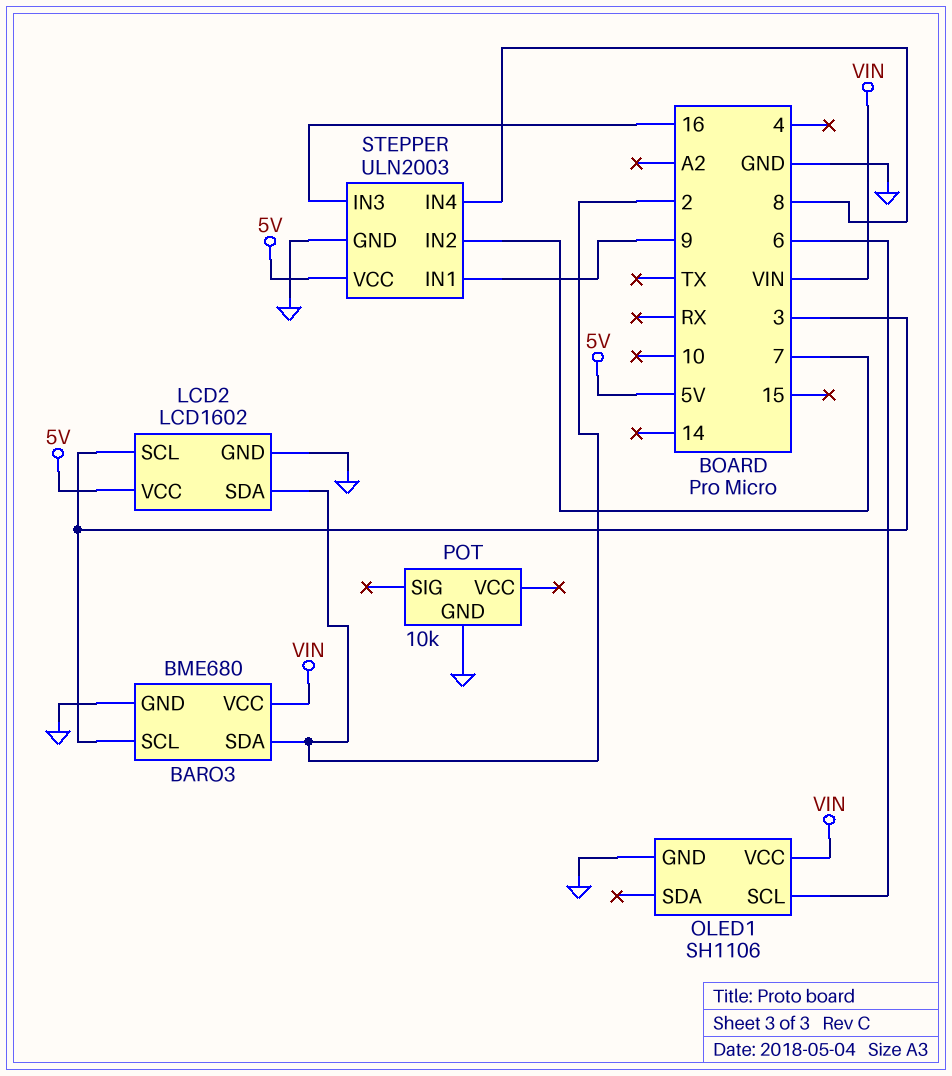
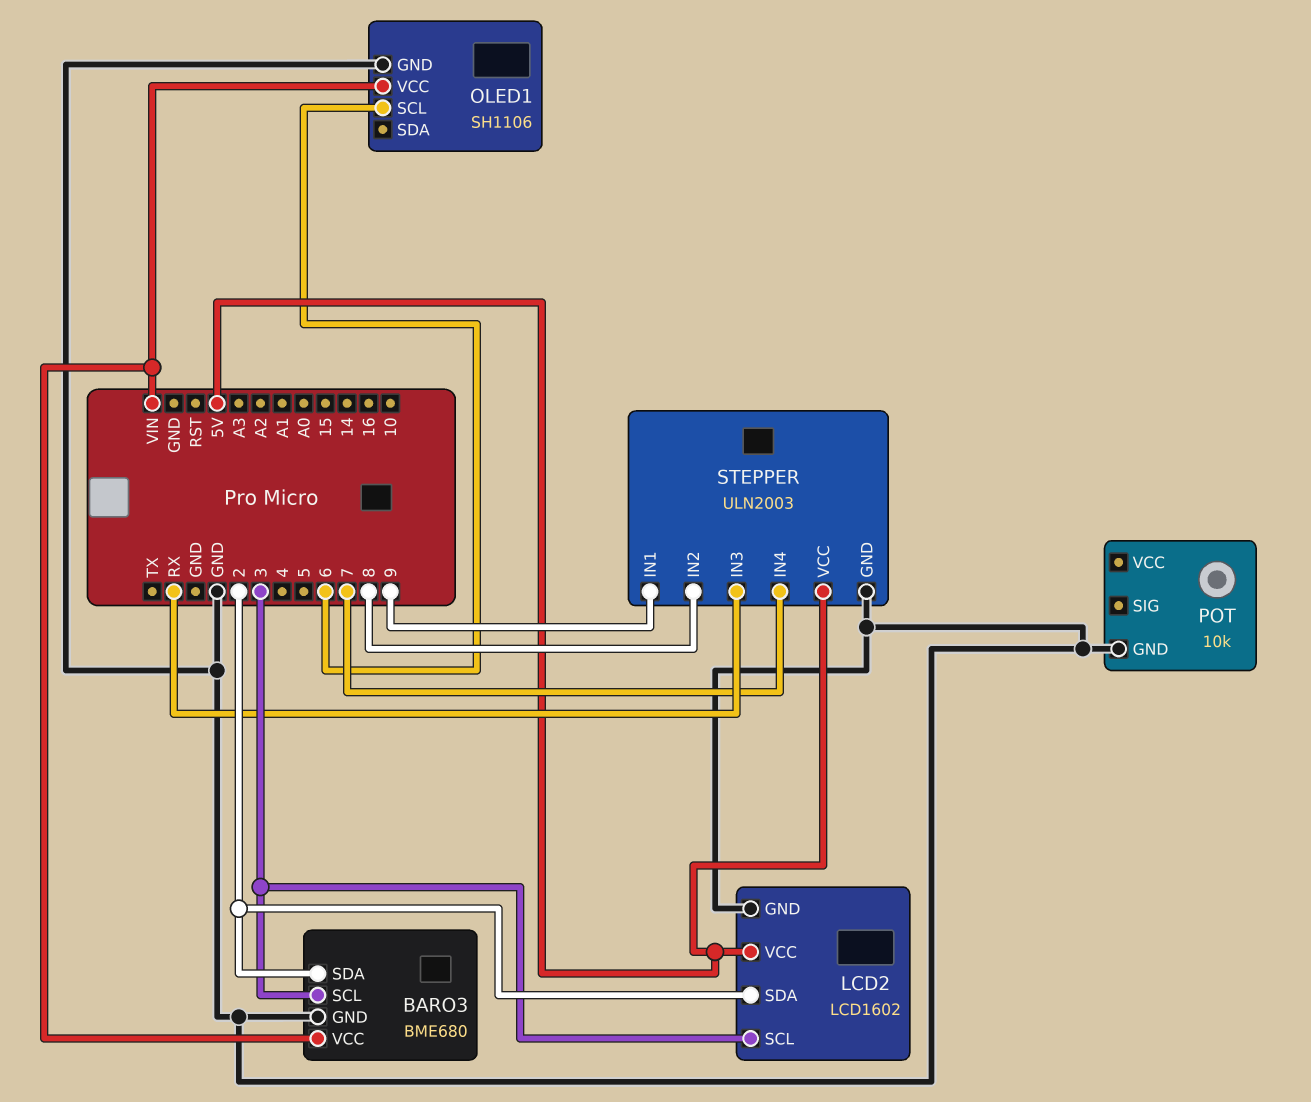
STEPPER pin IN2: 7 -> 8
STEPPER pin IN3: 16 -> RX
STEPPER pin IN4: 8 -> 7

